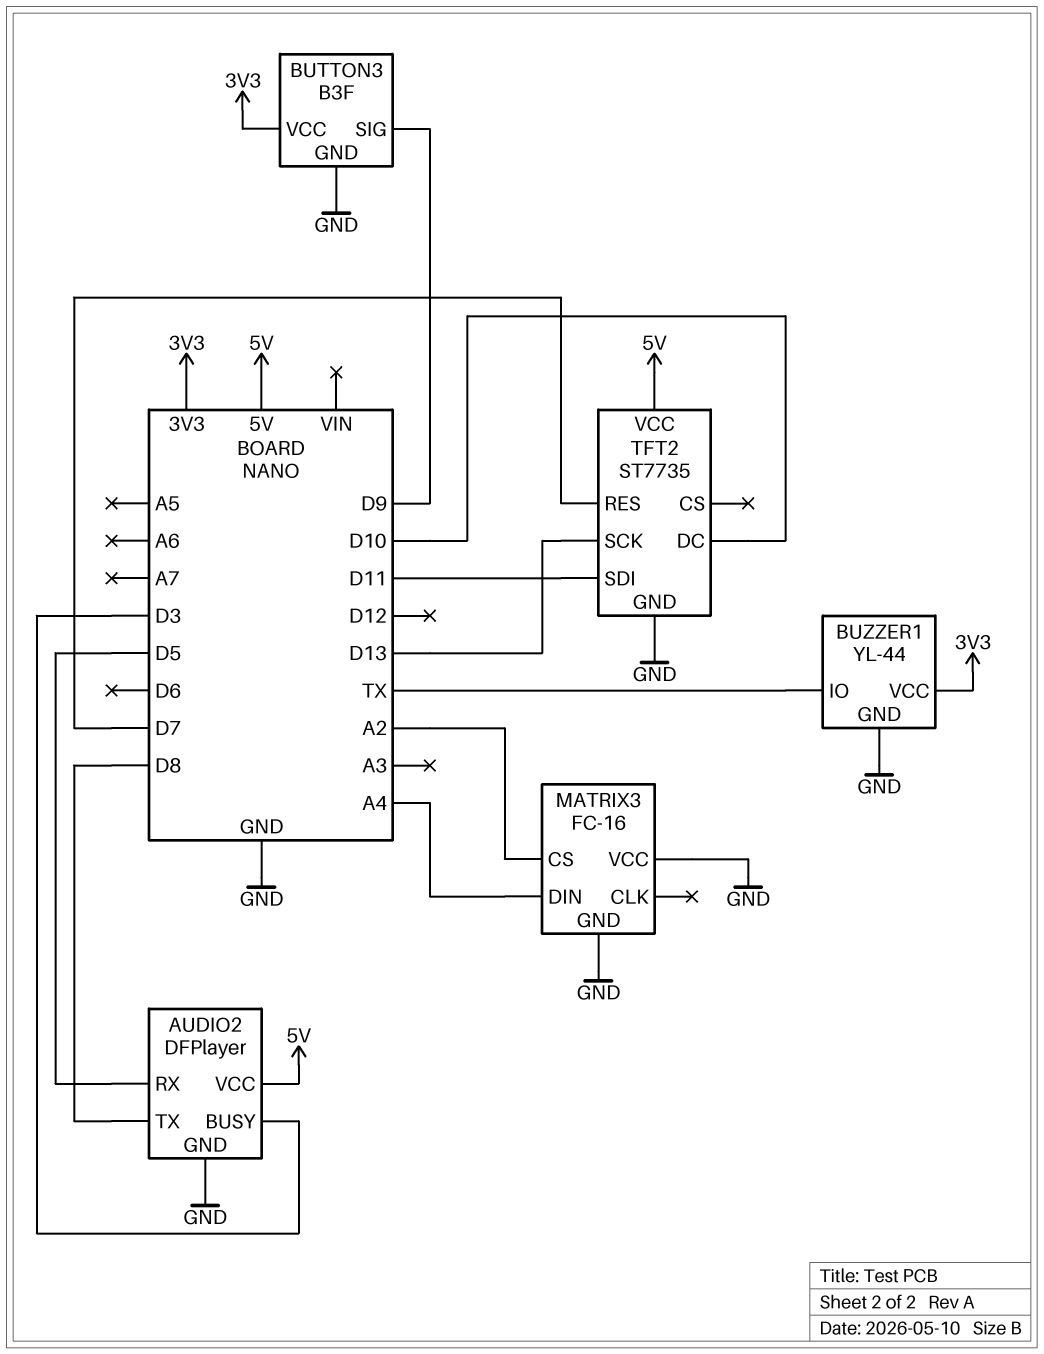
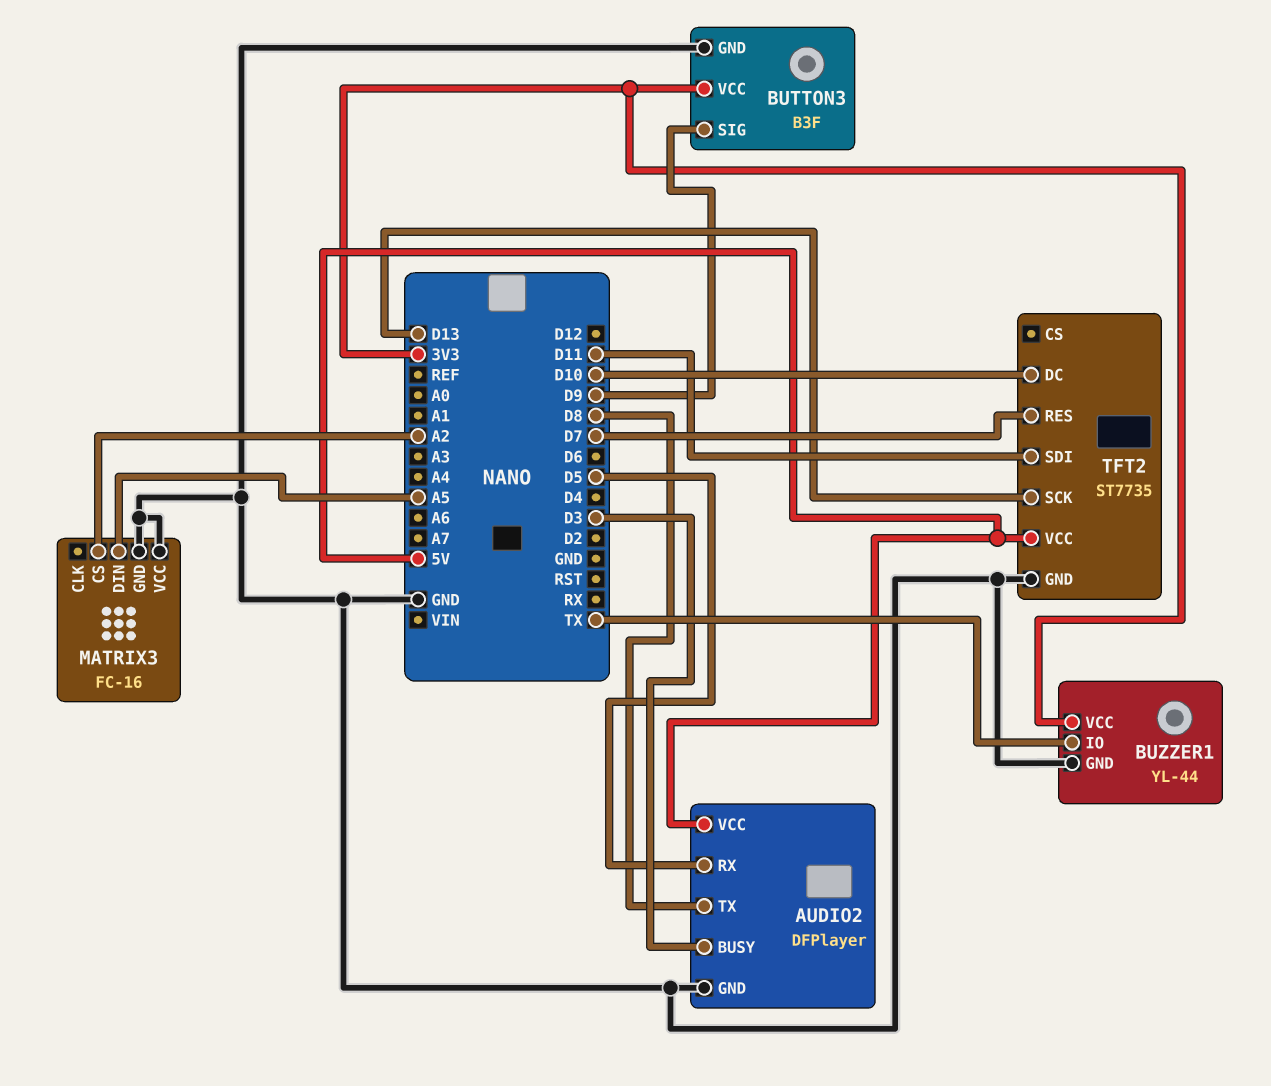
MATRIX3 pin DIN: A4 -> A5

